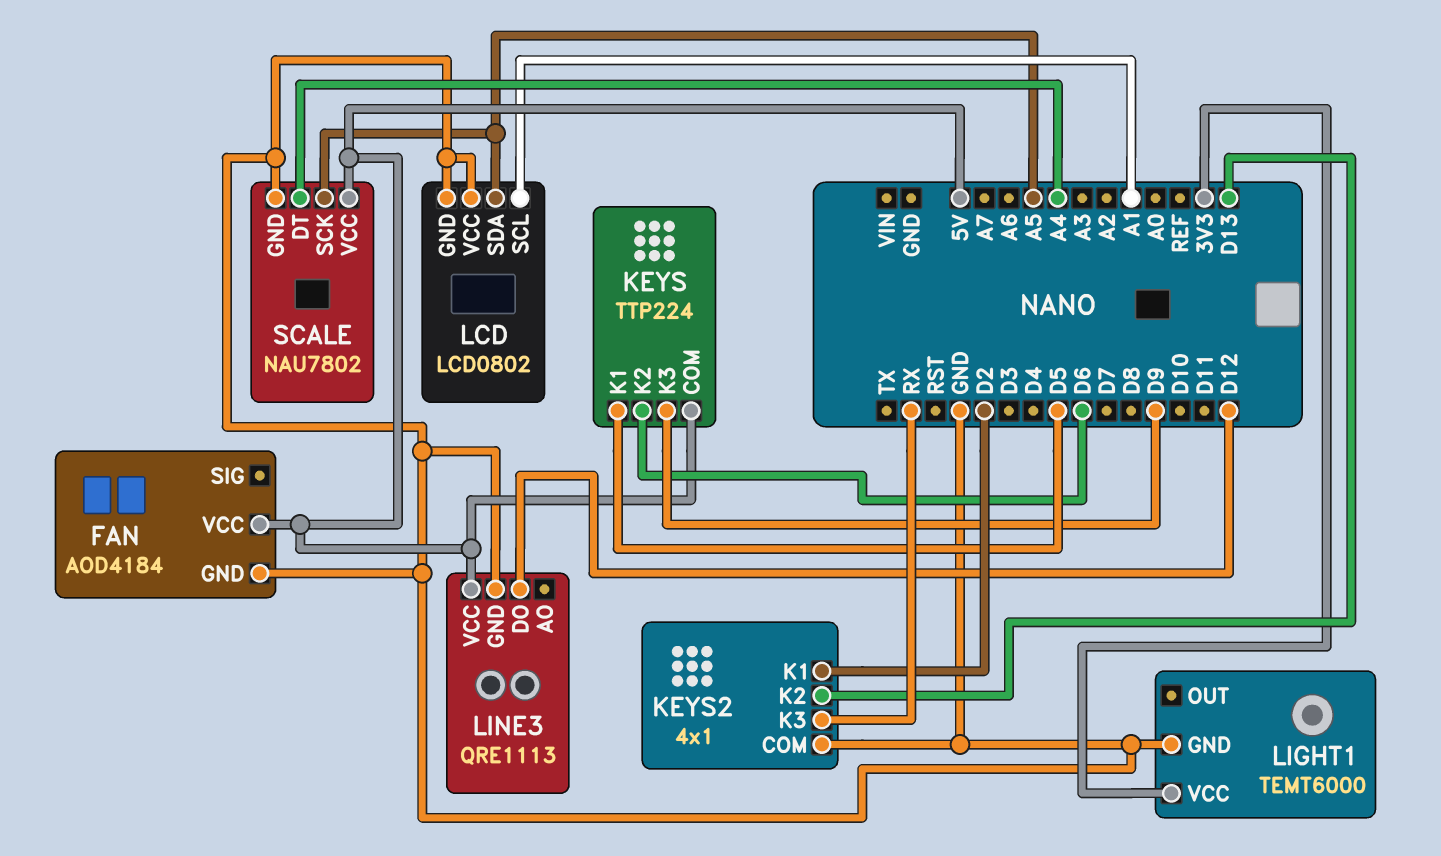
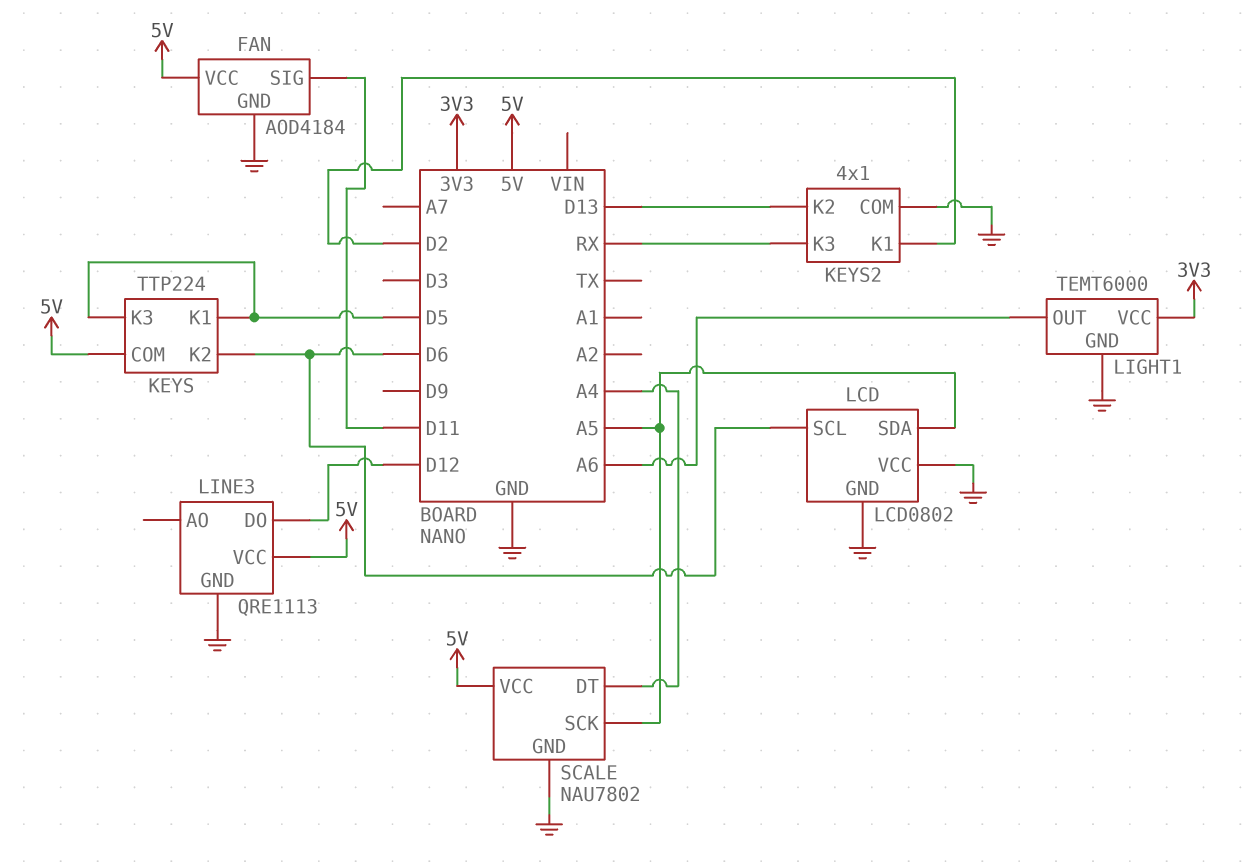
FAN pin SIG: none -> D11
KEYS pin K3: D9 -> D5
LCD pin SCL: A1 -> D6
LIGHT1 pin OUT: none -> A6

